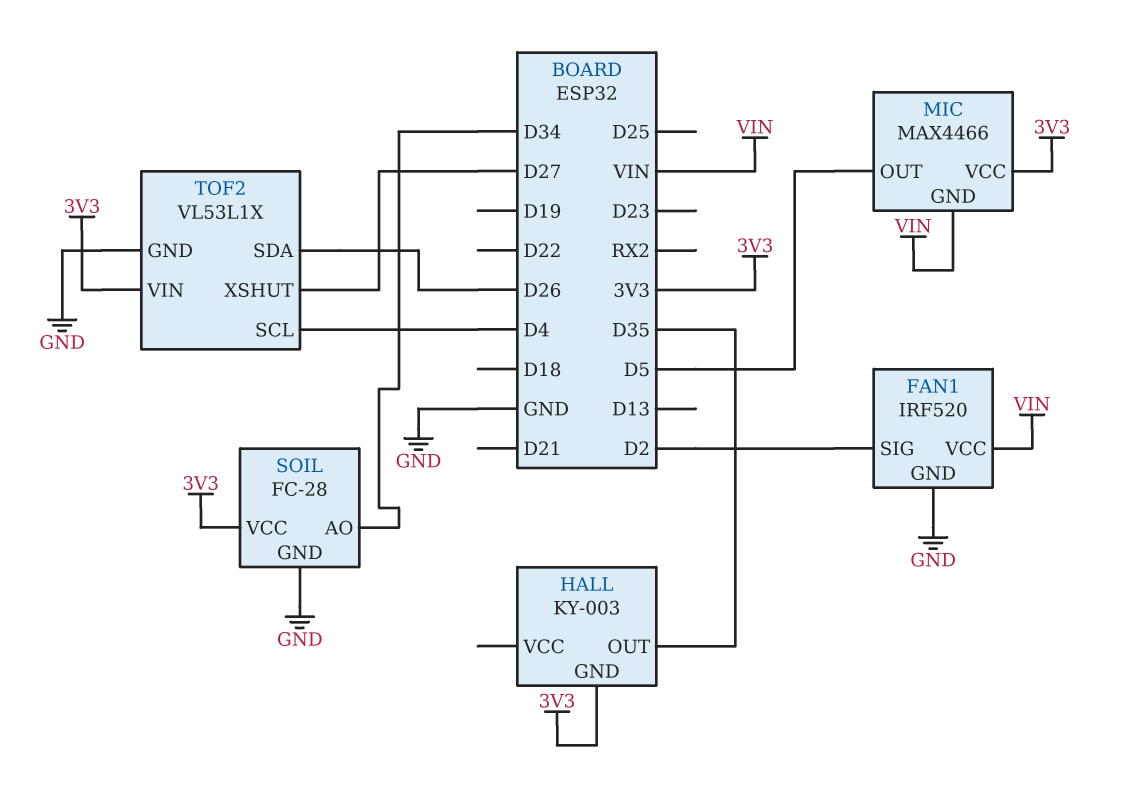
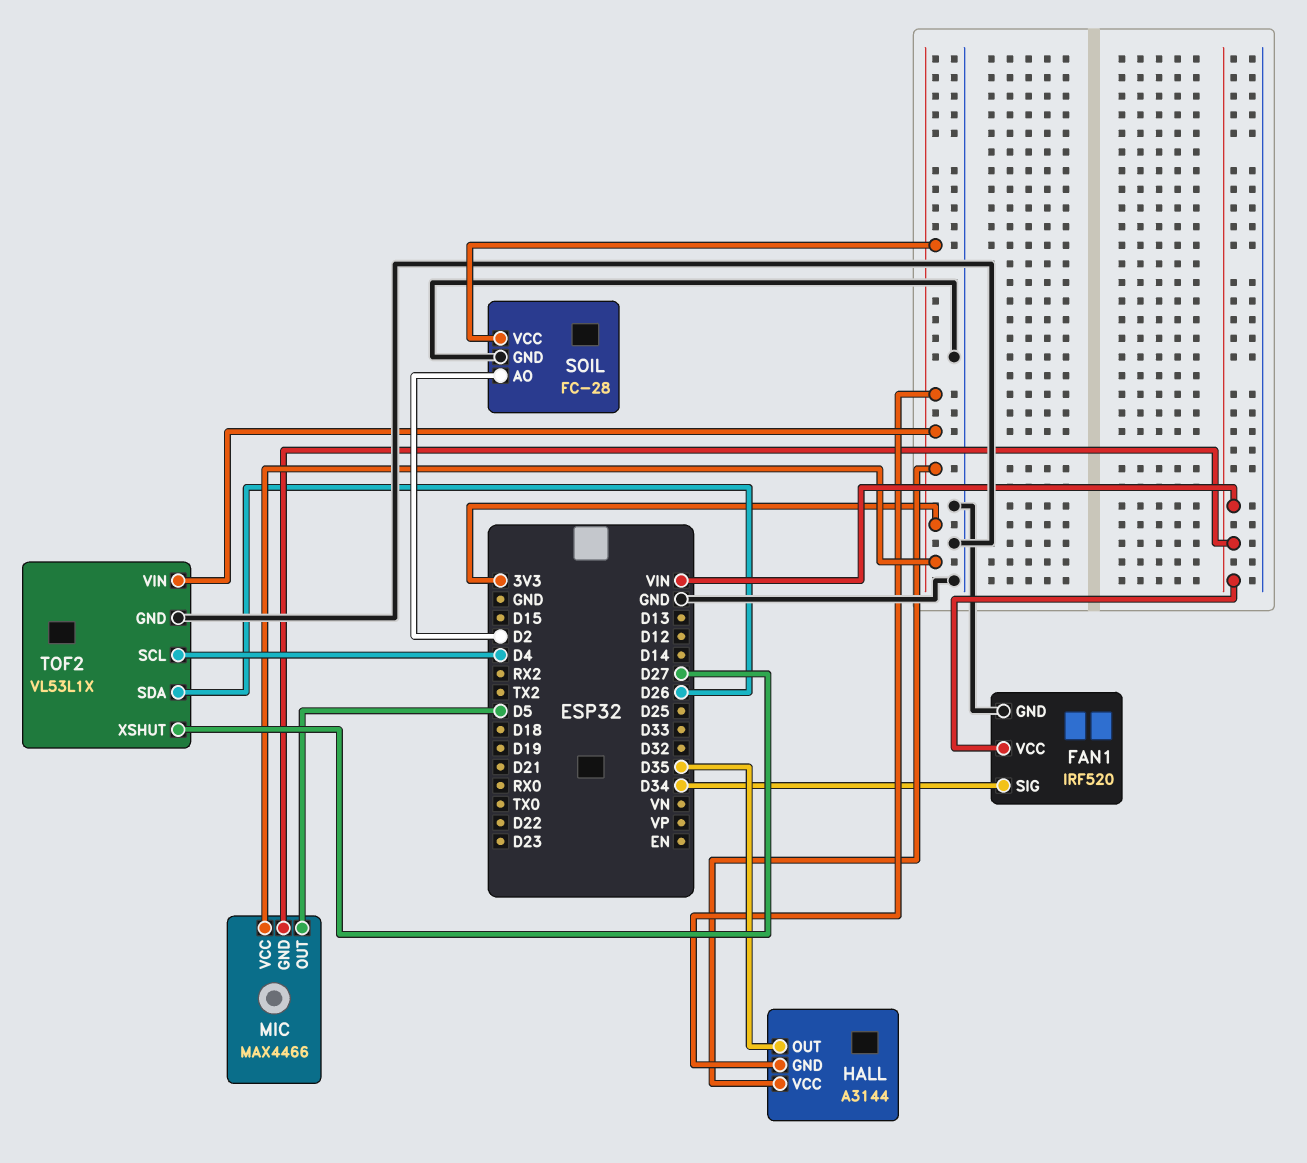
FAN1 pin SIG: D2 -> D34
HALL: KY-003 -> A3144
HALL pin VCC: none -> 3V3
SOIL pin AO: D34 -> D2

